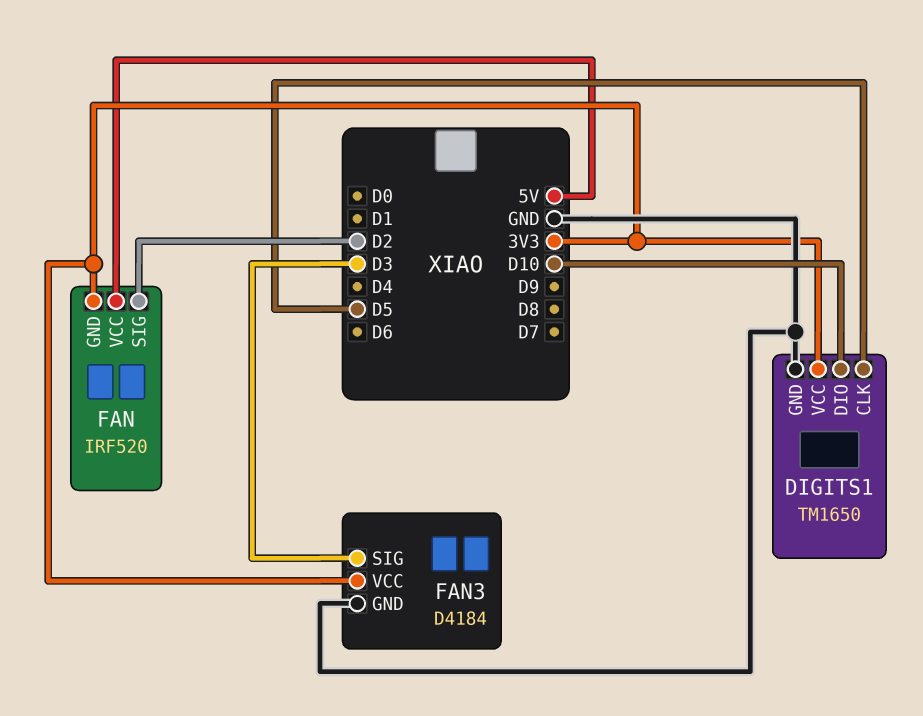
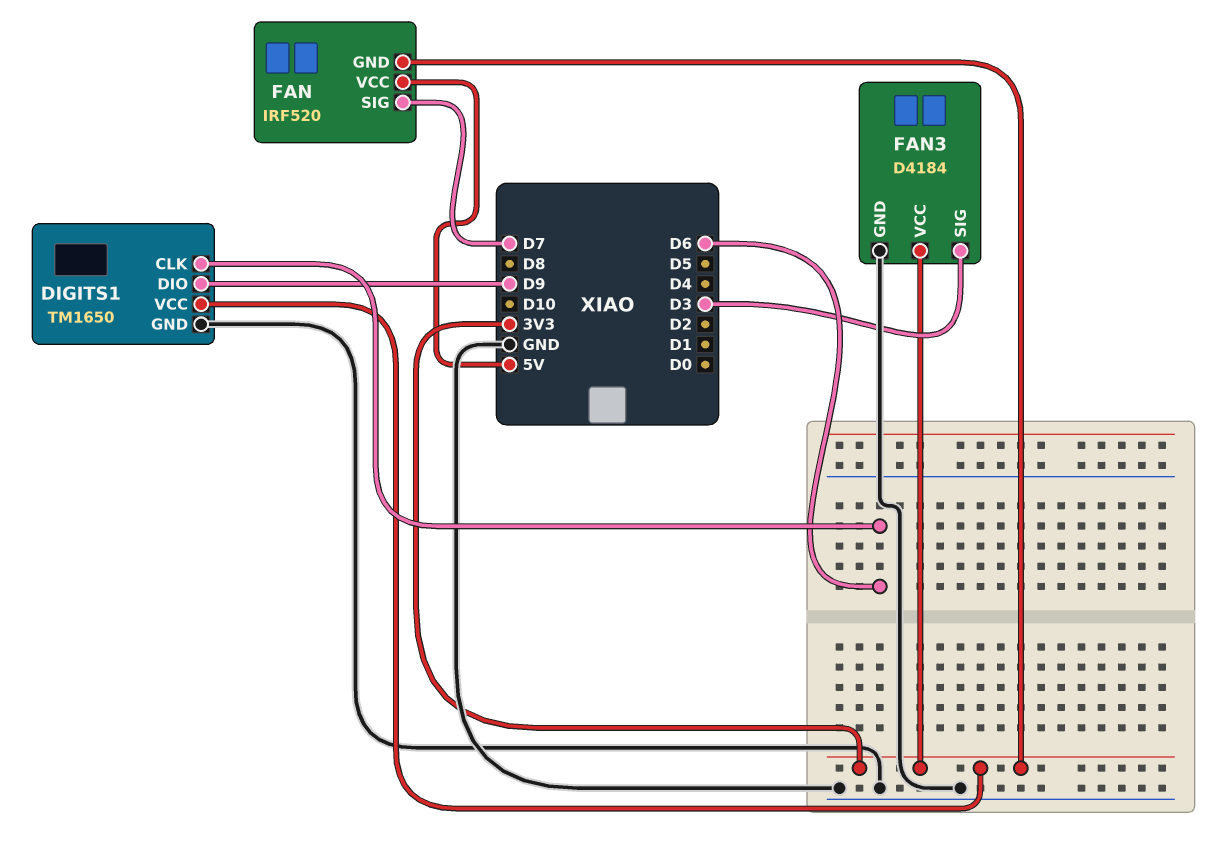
DIGITS1 pin CLK: D5 -> D6
DIGITS1 pin DIO: D10 -> D9
FAN pin SIG: D2 -> D7

